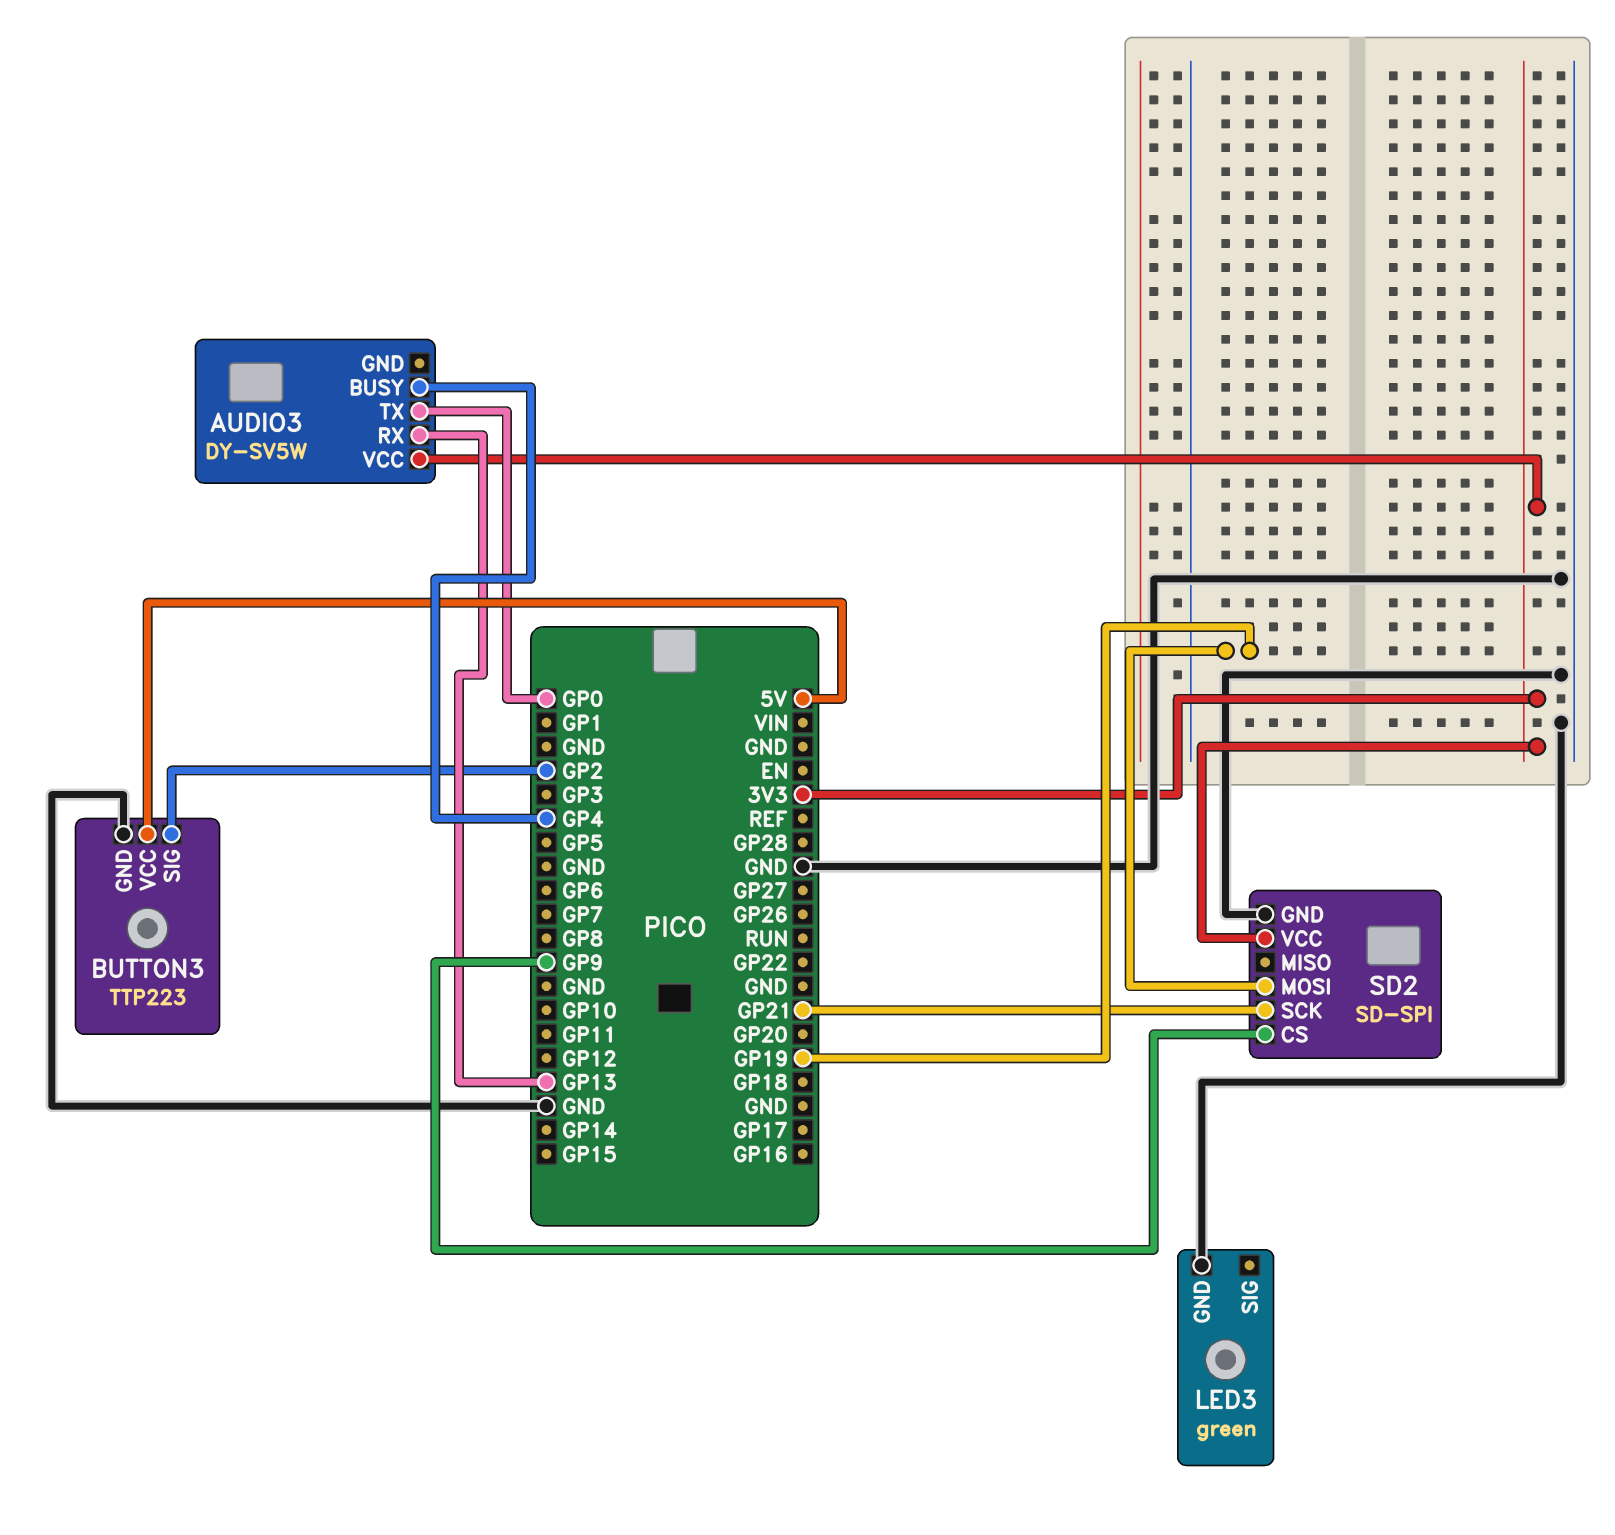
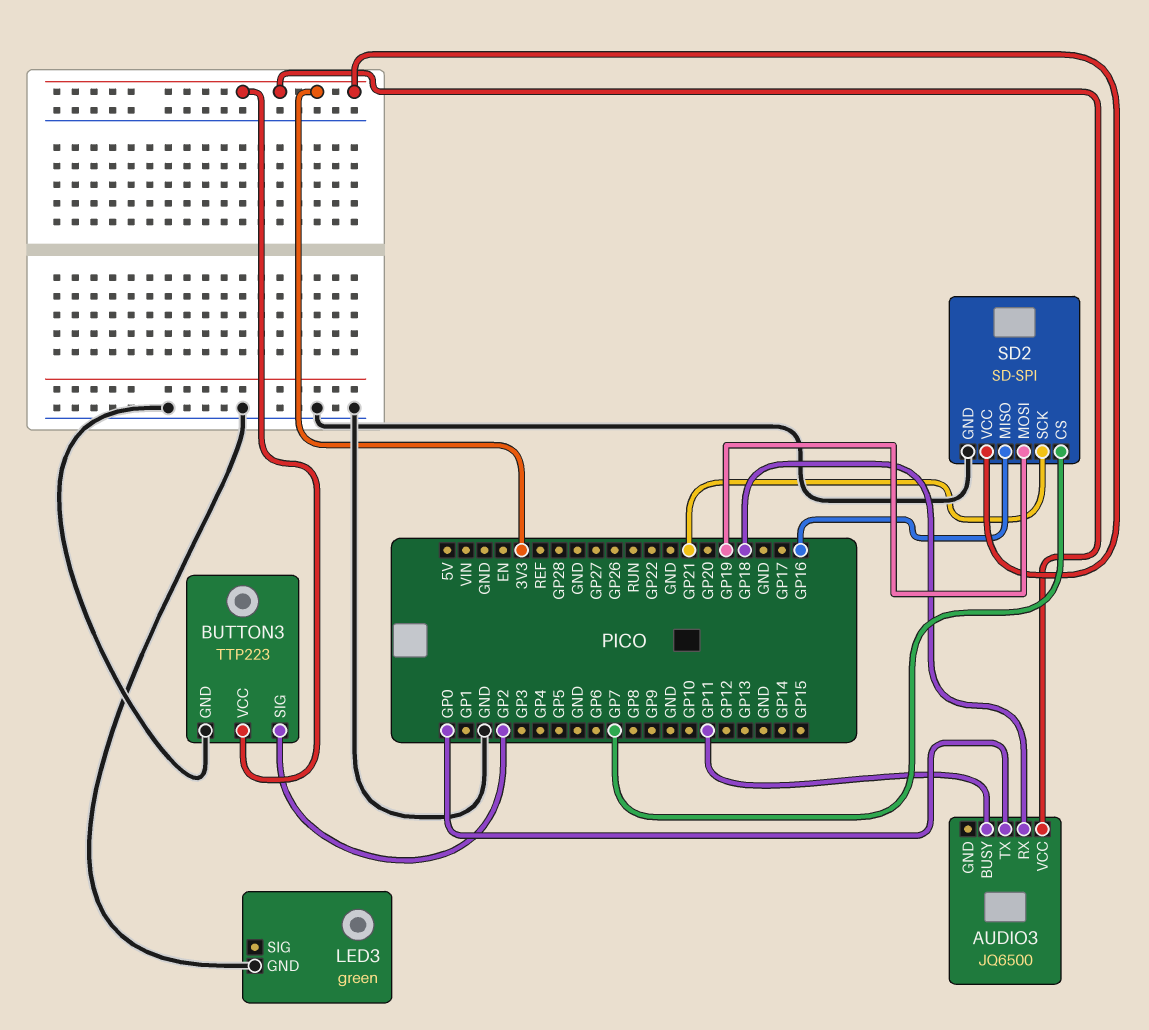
AUDIO3: DY-SV5W -> JQ6500
AUDIO3 pin BUSY: GP4 -> GP11
AUDIO3 pin RX: GP13 -> GP18
BUTTON3 pin VCC: 5V -> 3V3
SD2 pin CS: GP9 -> GP7
SD2 pin MISO: none -> GP16

